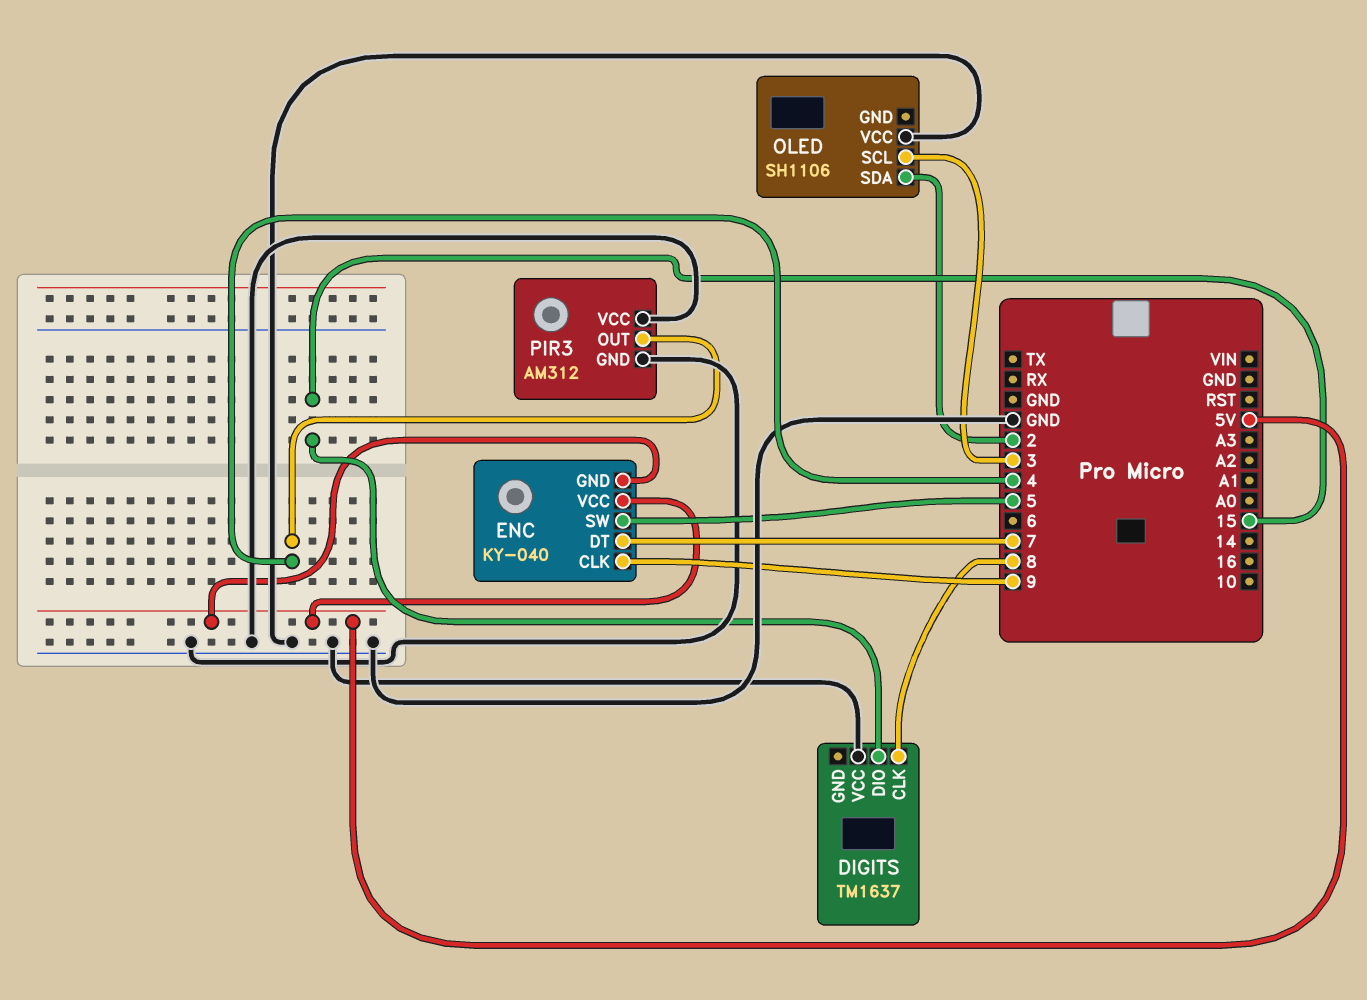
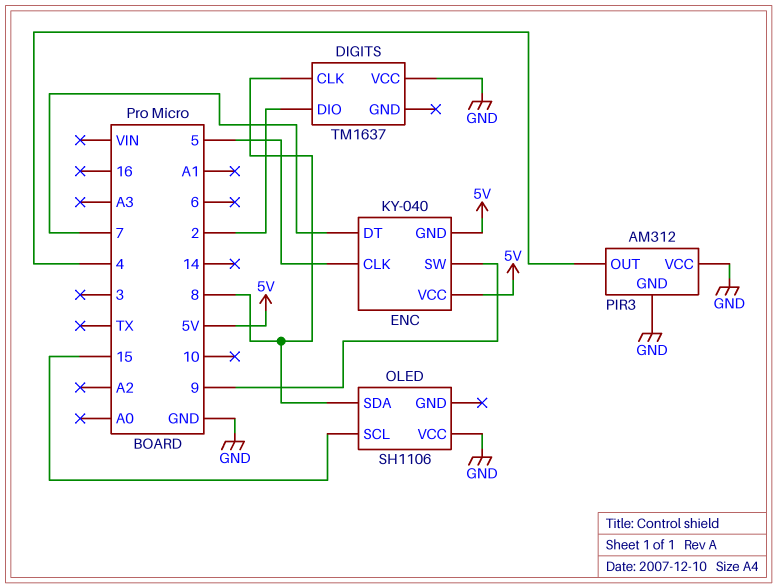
DIGITS pin DIO: 15 -> 2
ENC pin CLK: 9 -> 5
ENC pin SW: 5 -> 9
OLED pin SCL: 3 -> 15
OLED pin SDA: 2 -> 8

